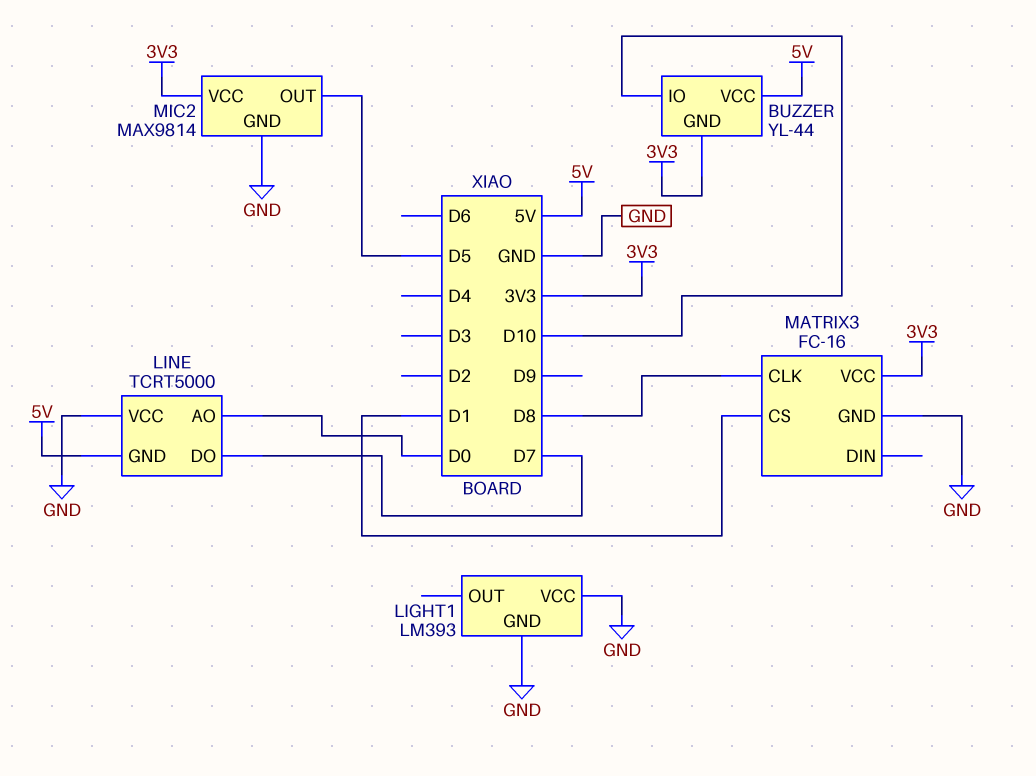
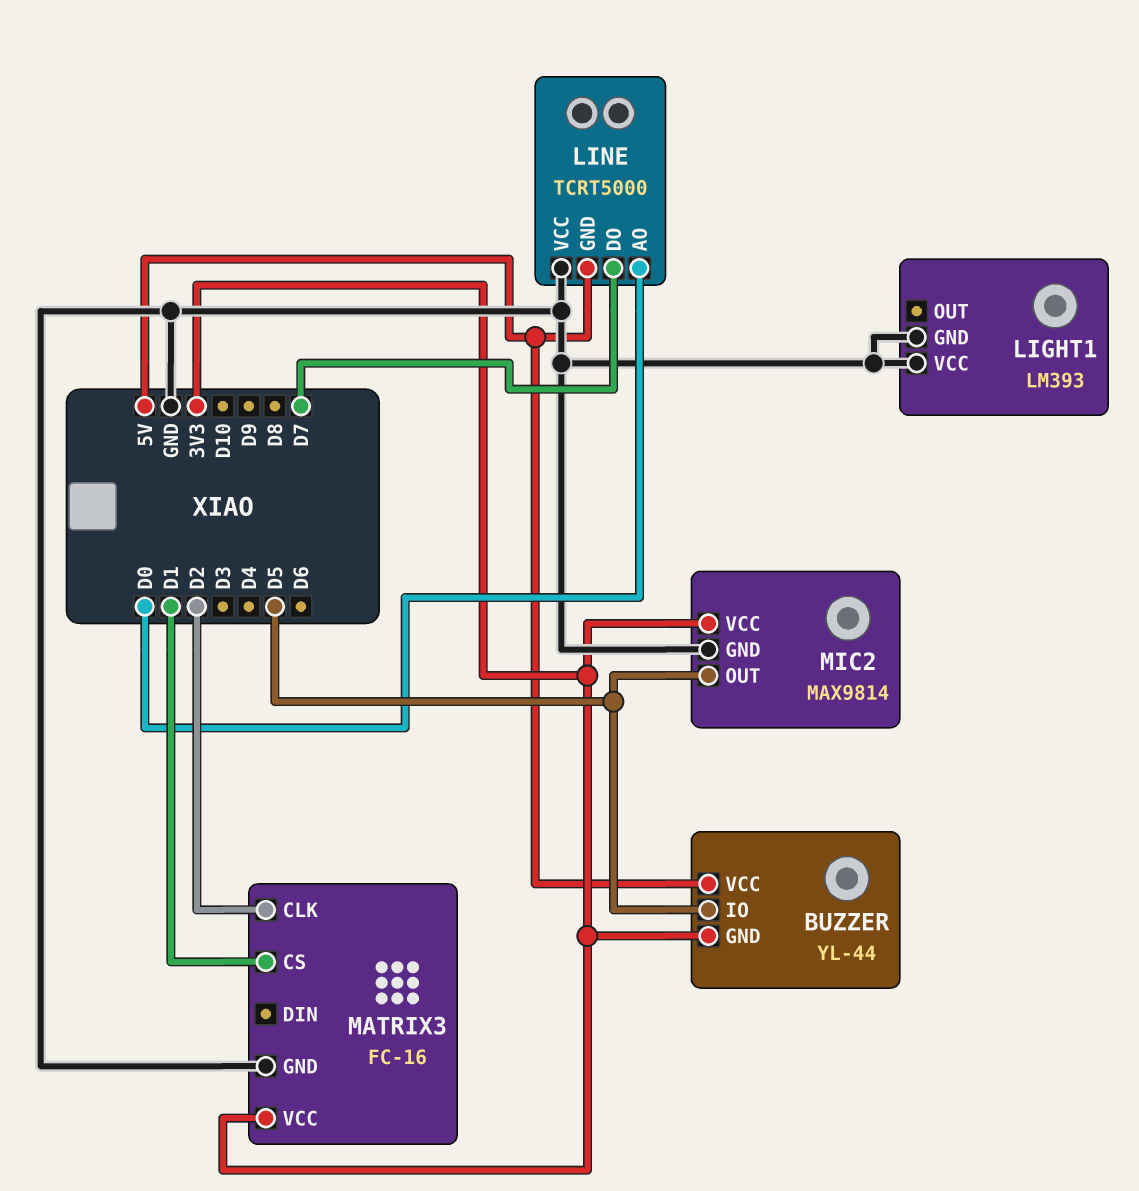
BUZZER pin IO: D10 -> D5
MATRIX3 pin CLK: D8 -> D2

